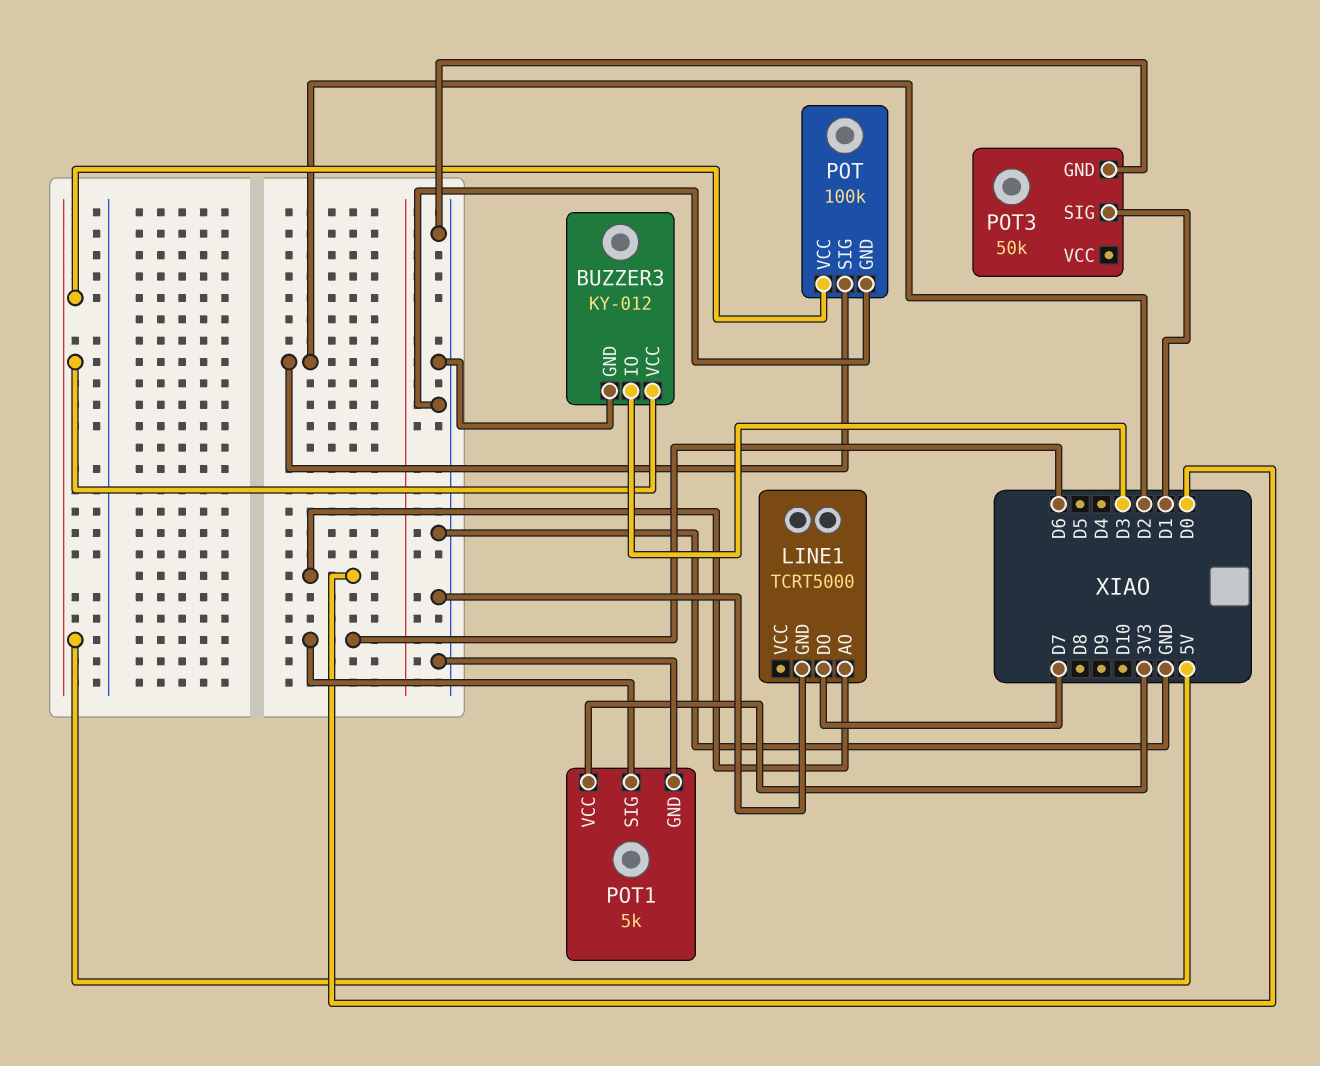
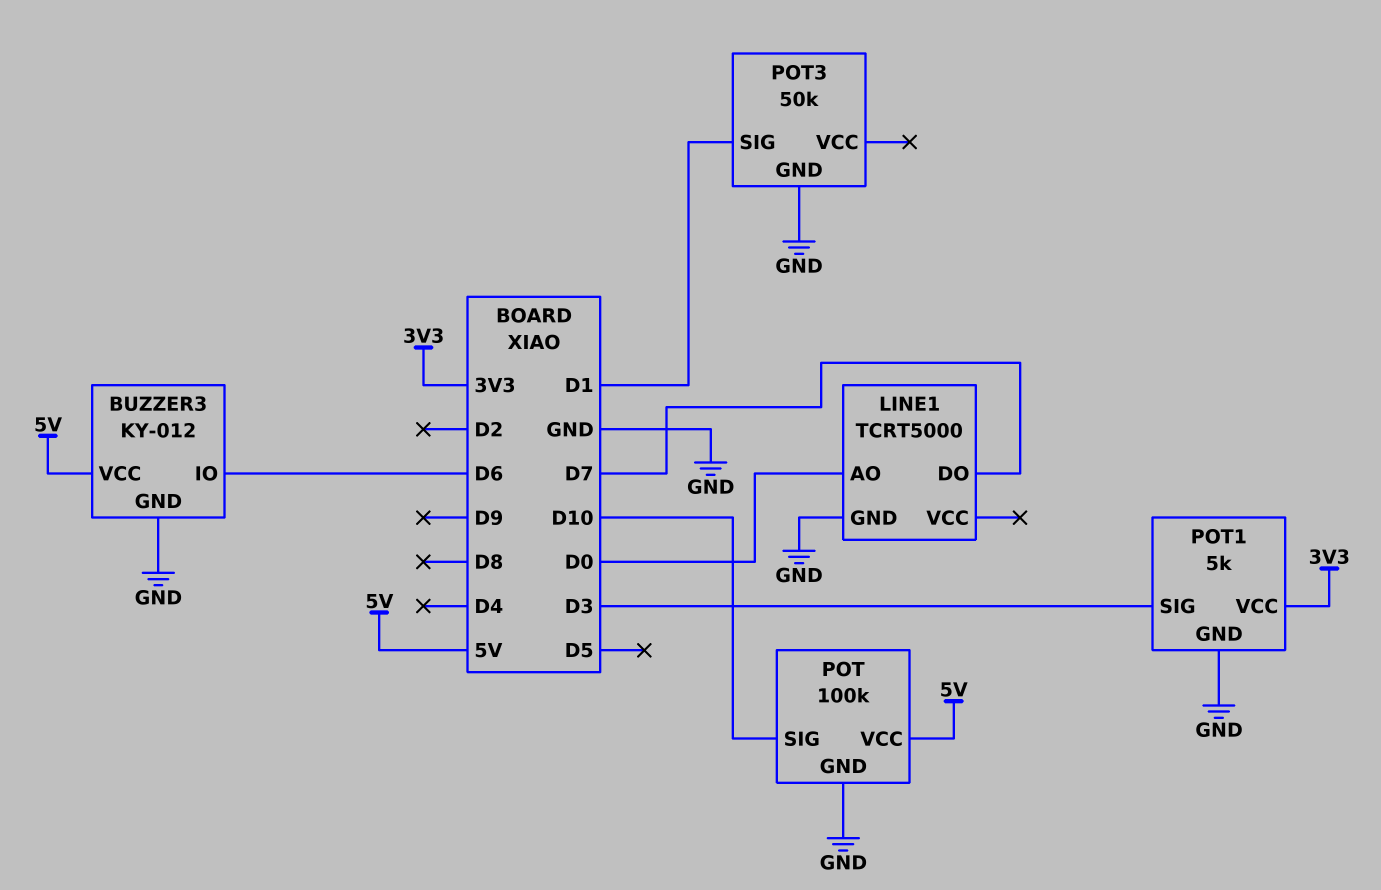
BUZZER3 pin IO: D3 -> D6
POT pin SIG: D2 -> D10
POT1 pin SIG: D6 -> D3

